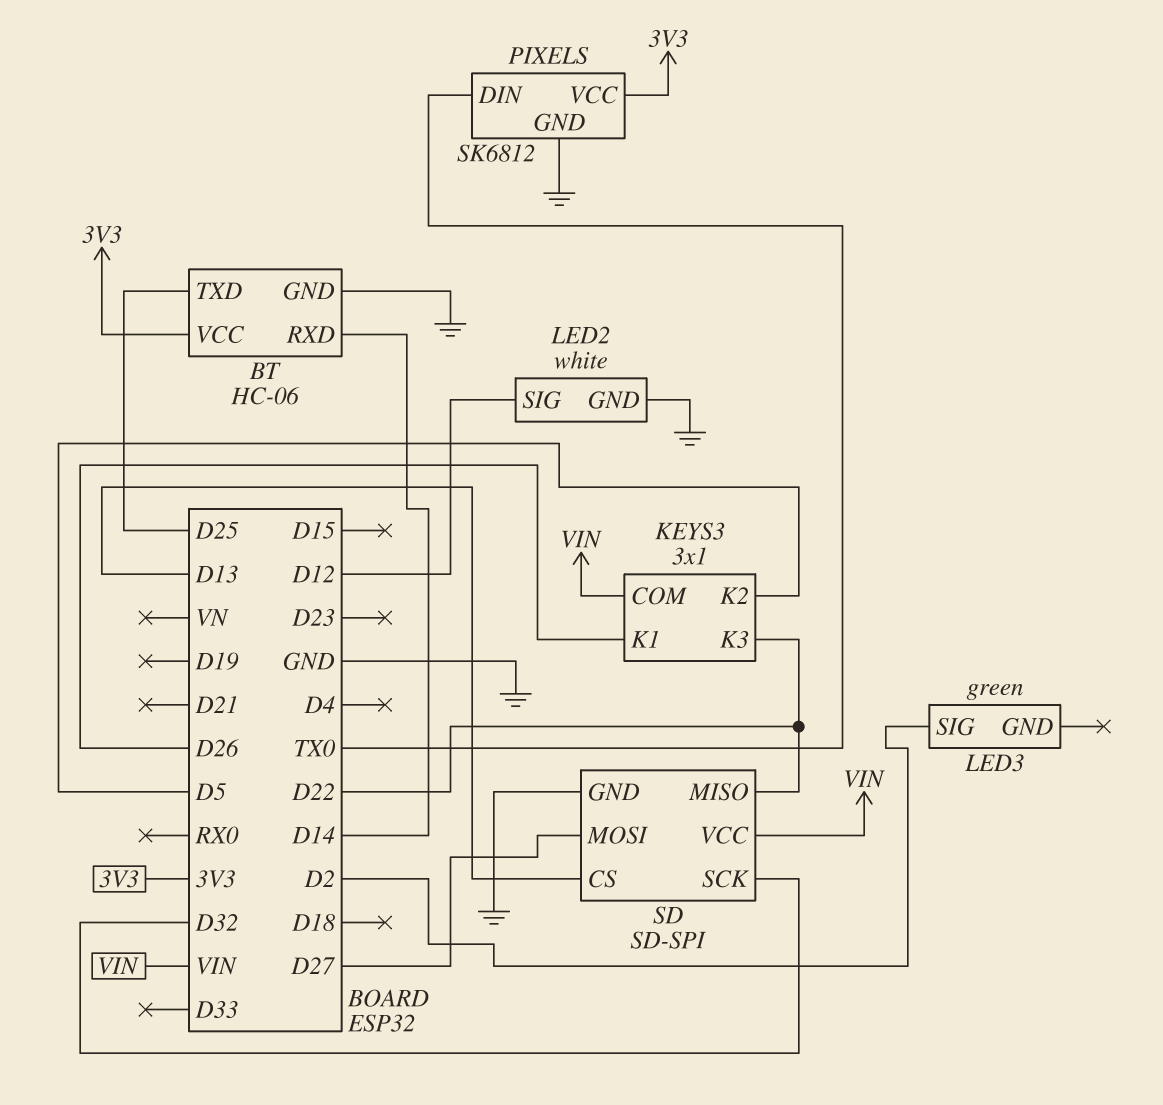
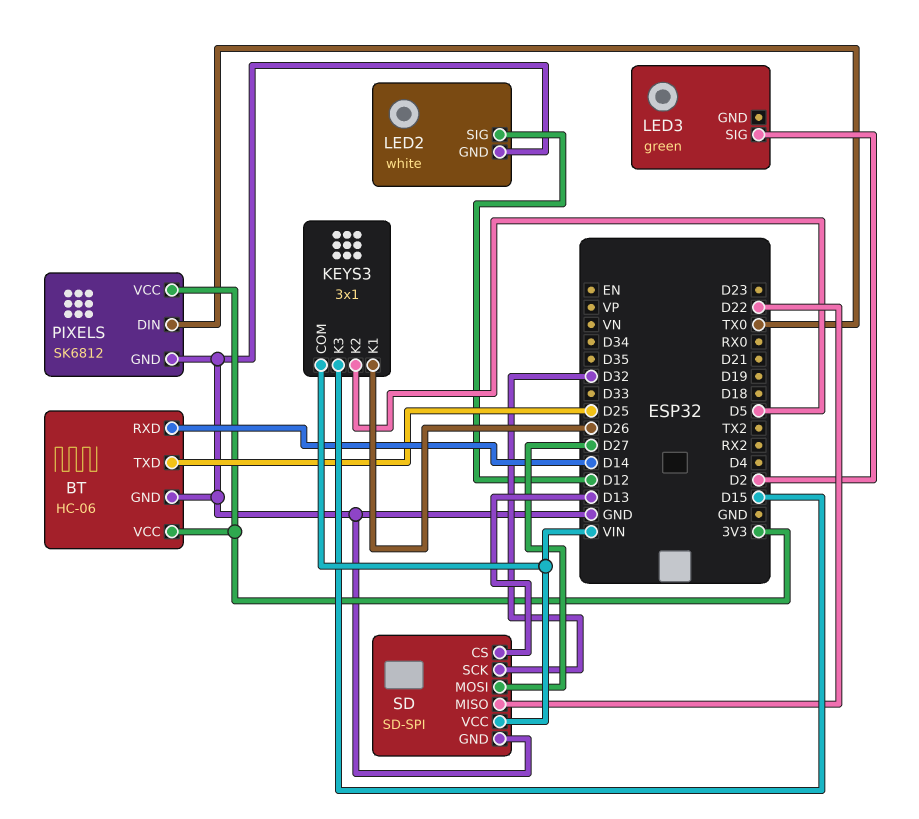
KEYS3 pin K3: D22 -> D15

